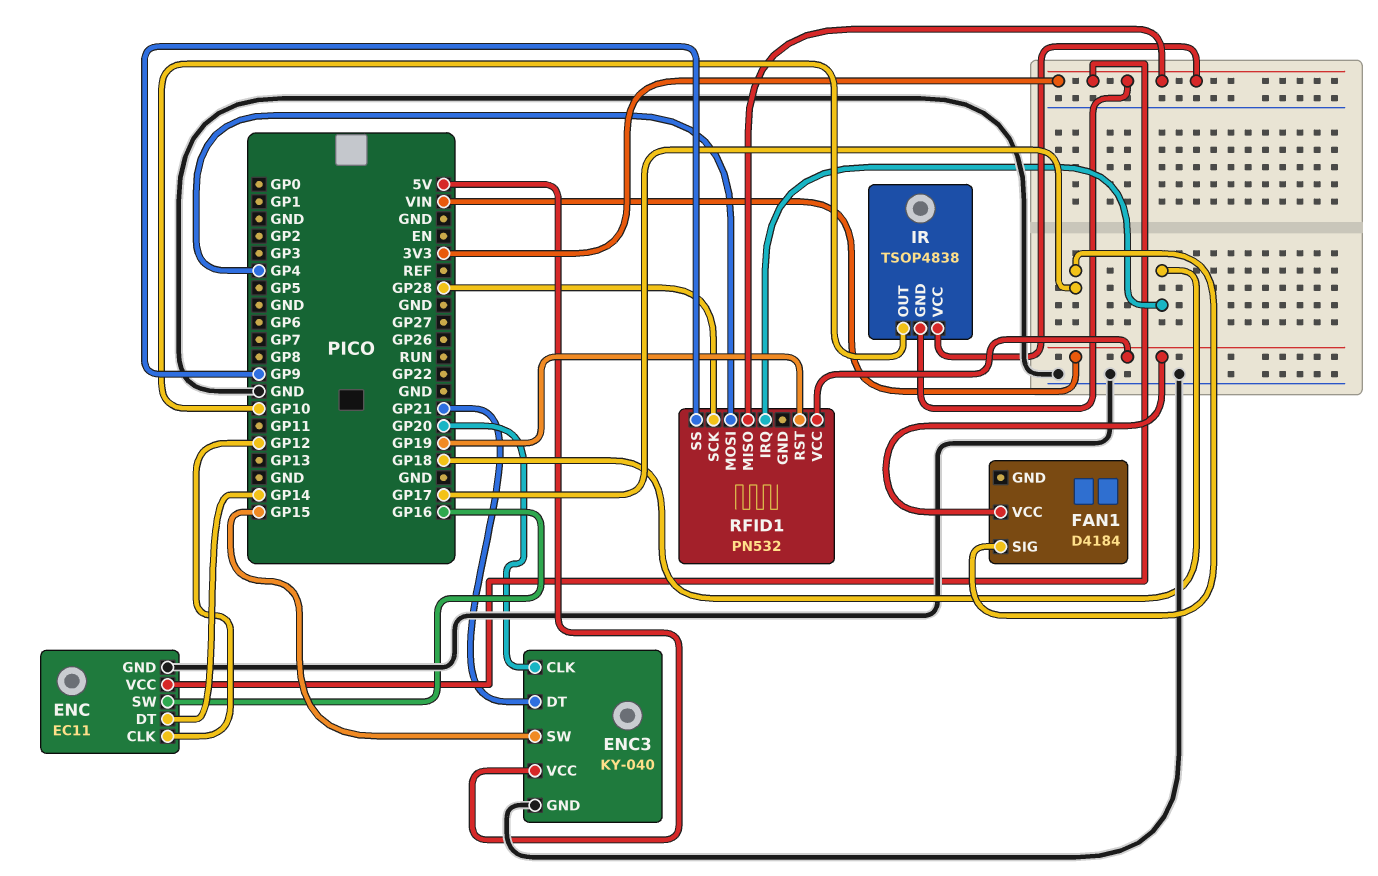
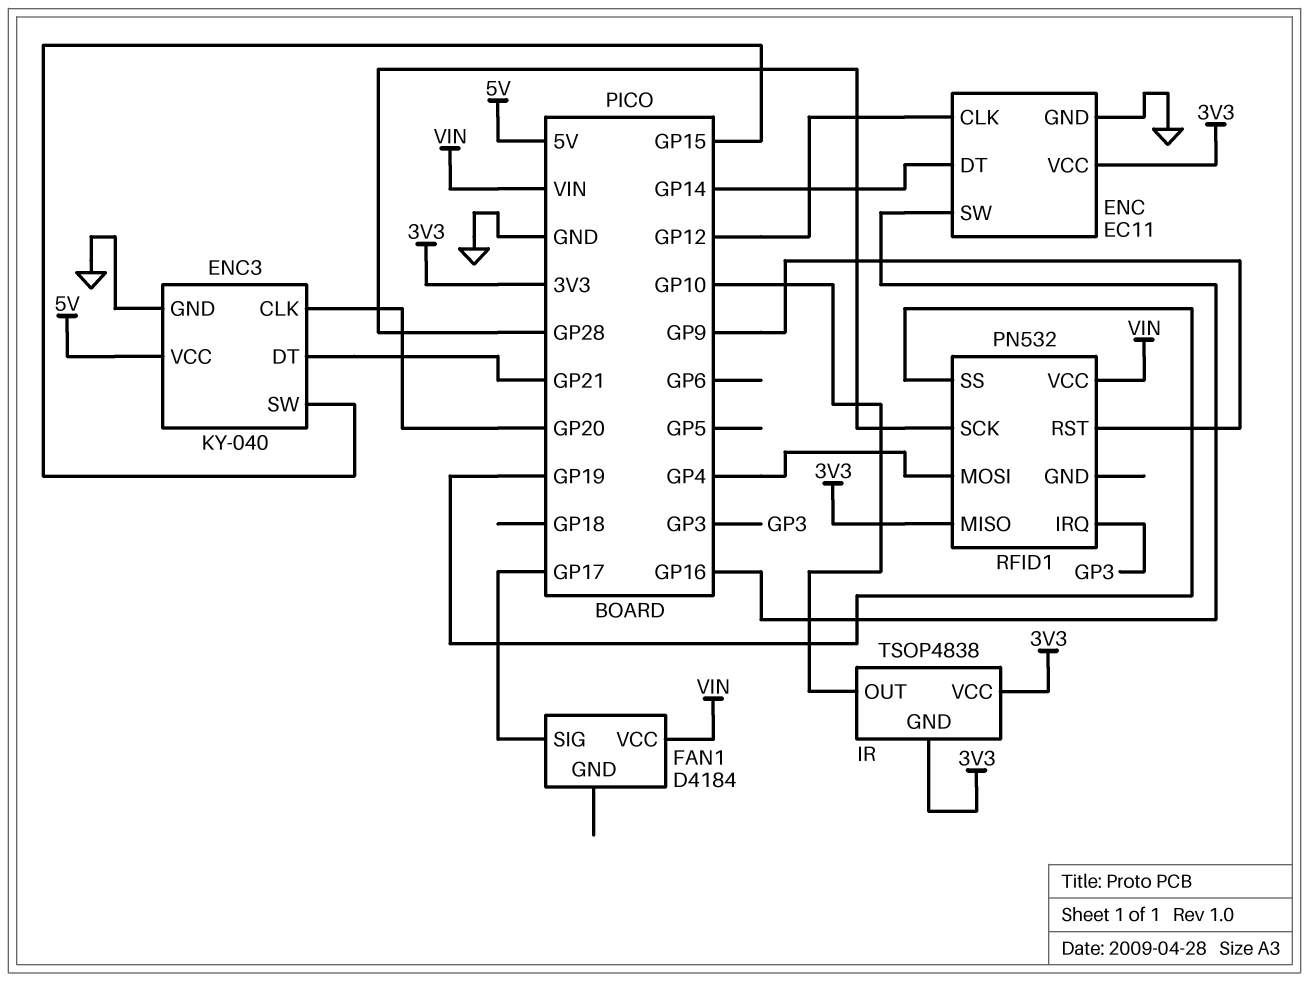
RFID1 pin IRQ: GP18 -> GP3
RFID1 pin RST: GP19 -> GP9
RFID1 pin SS: GP9 -> GP19

